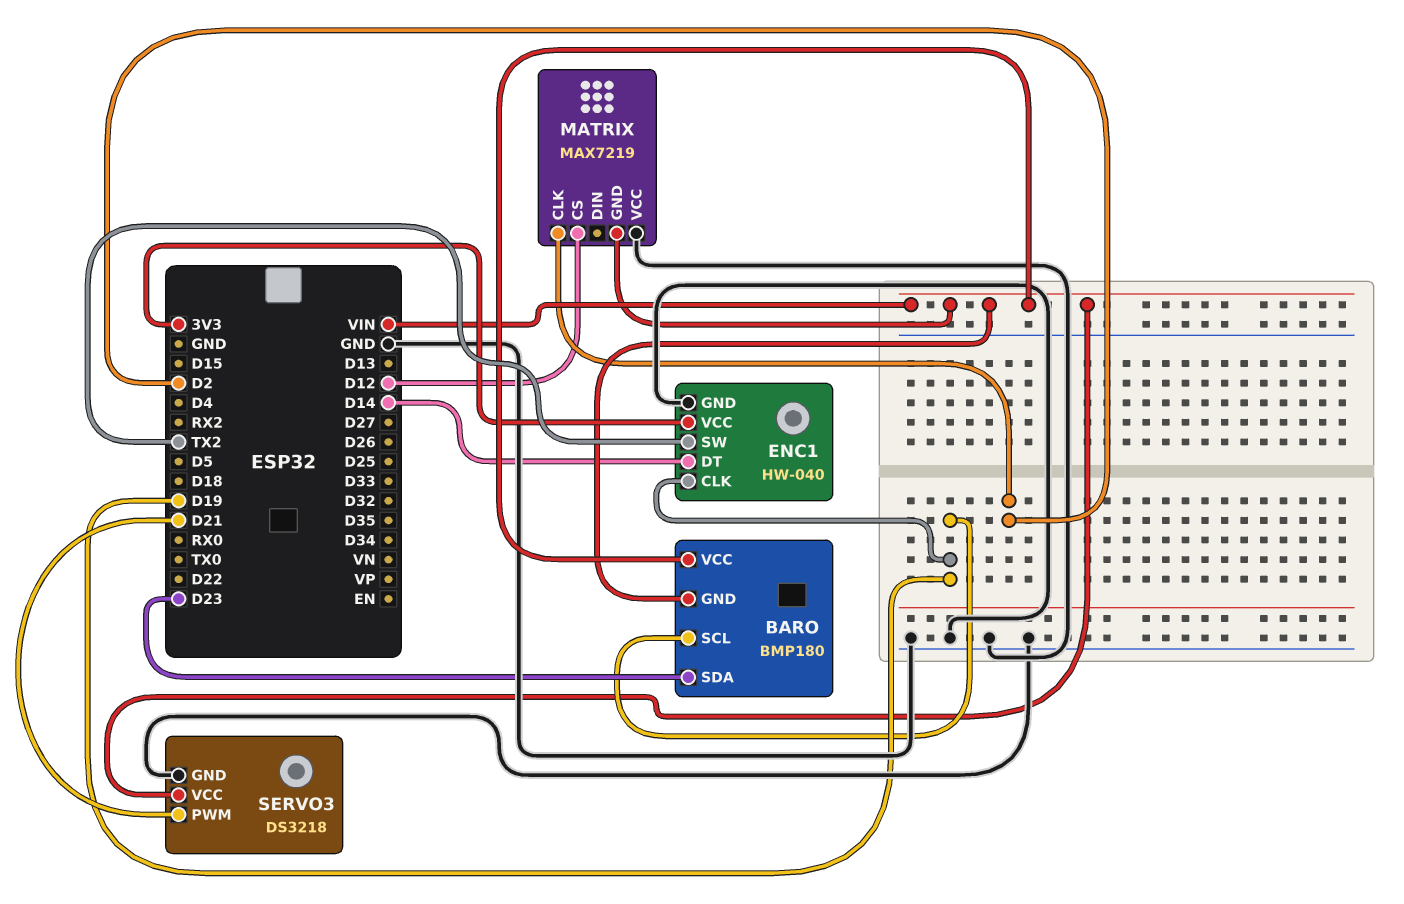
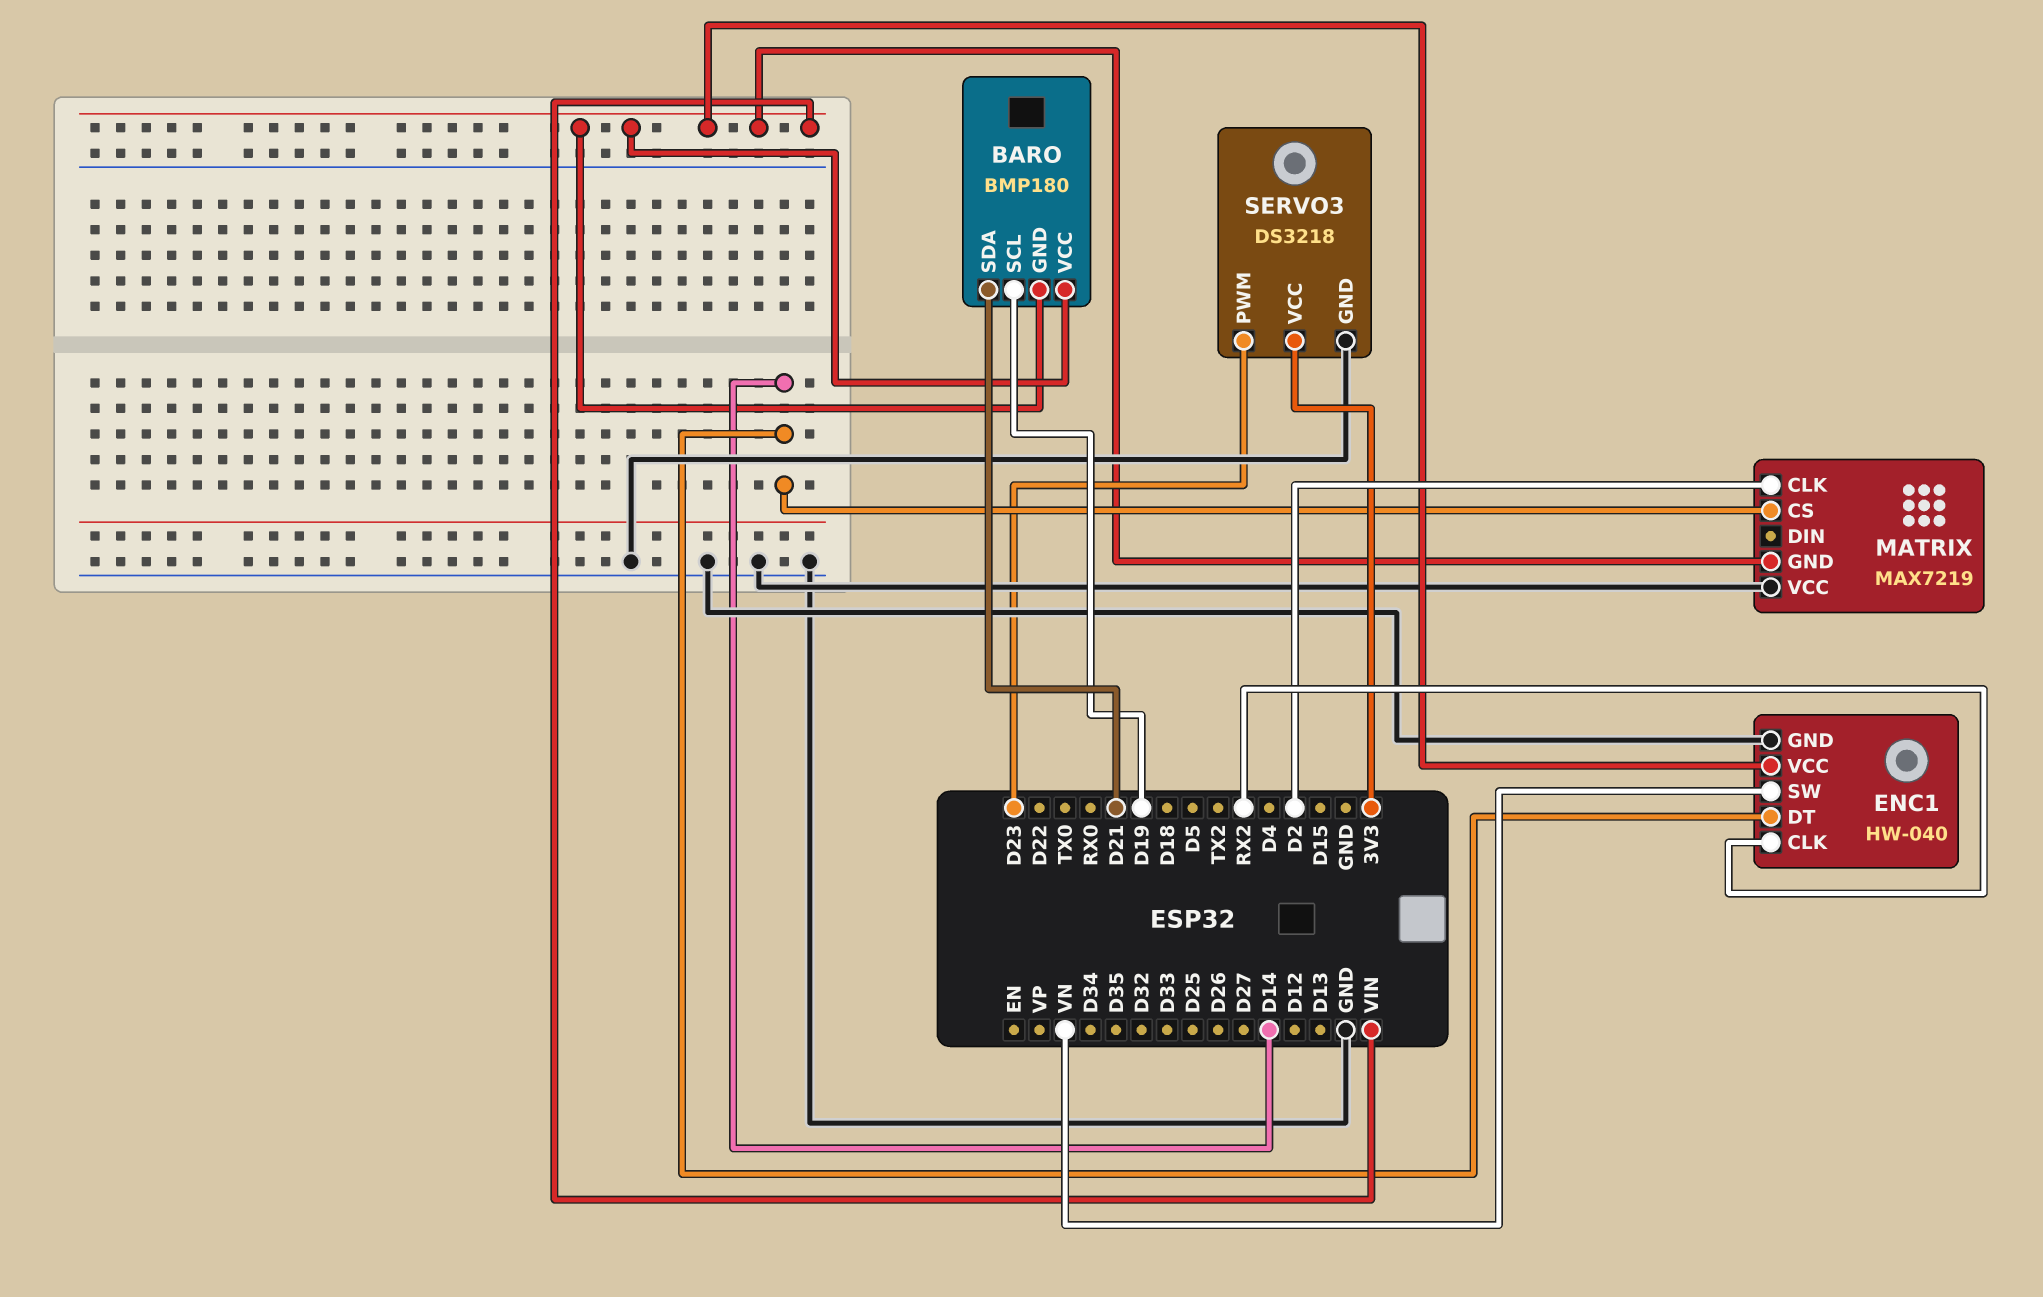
BARO pin SDA: D23 -> D21
ENC1 pin CLK: D19 -> RX2
ENC1 pin SW: TX2 -> VN
ENC1 pin VCC: 3V3 -> VIN
MATRIX pin CS: D12 -> D14
SERVO3 pin PWM: D21 -> D23
SERVO3 pin VCC: VIN -> 3V3

